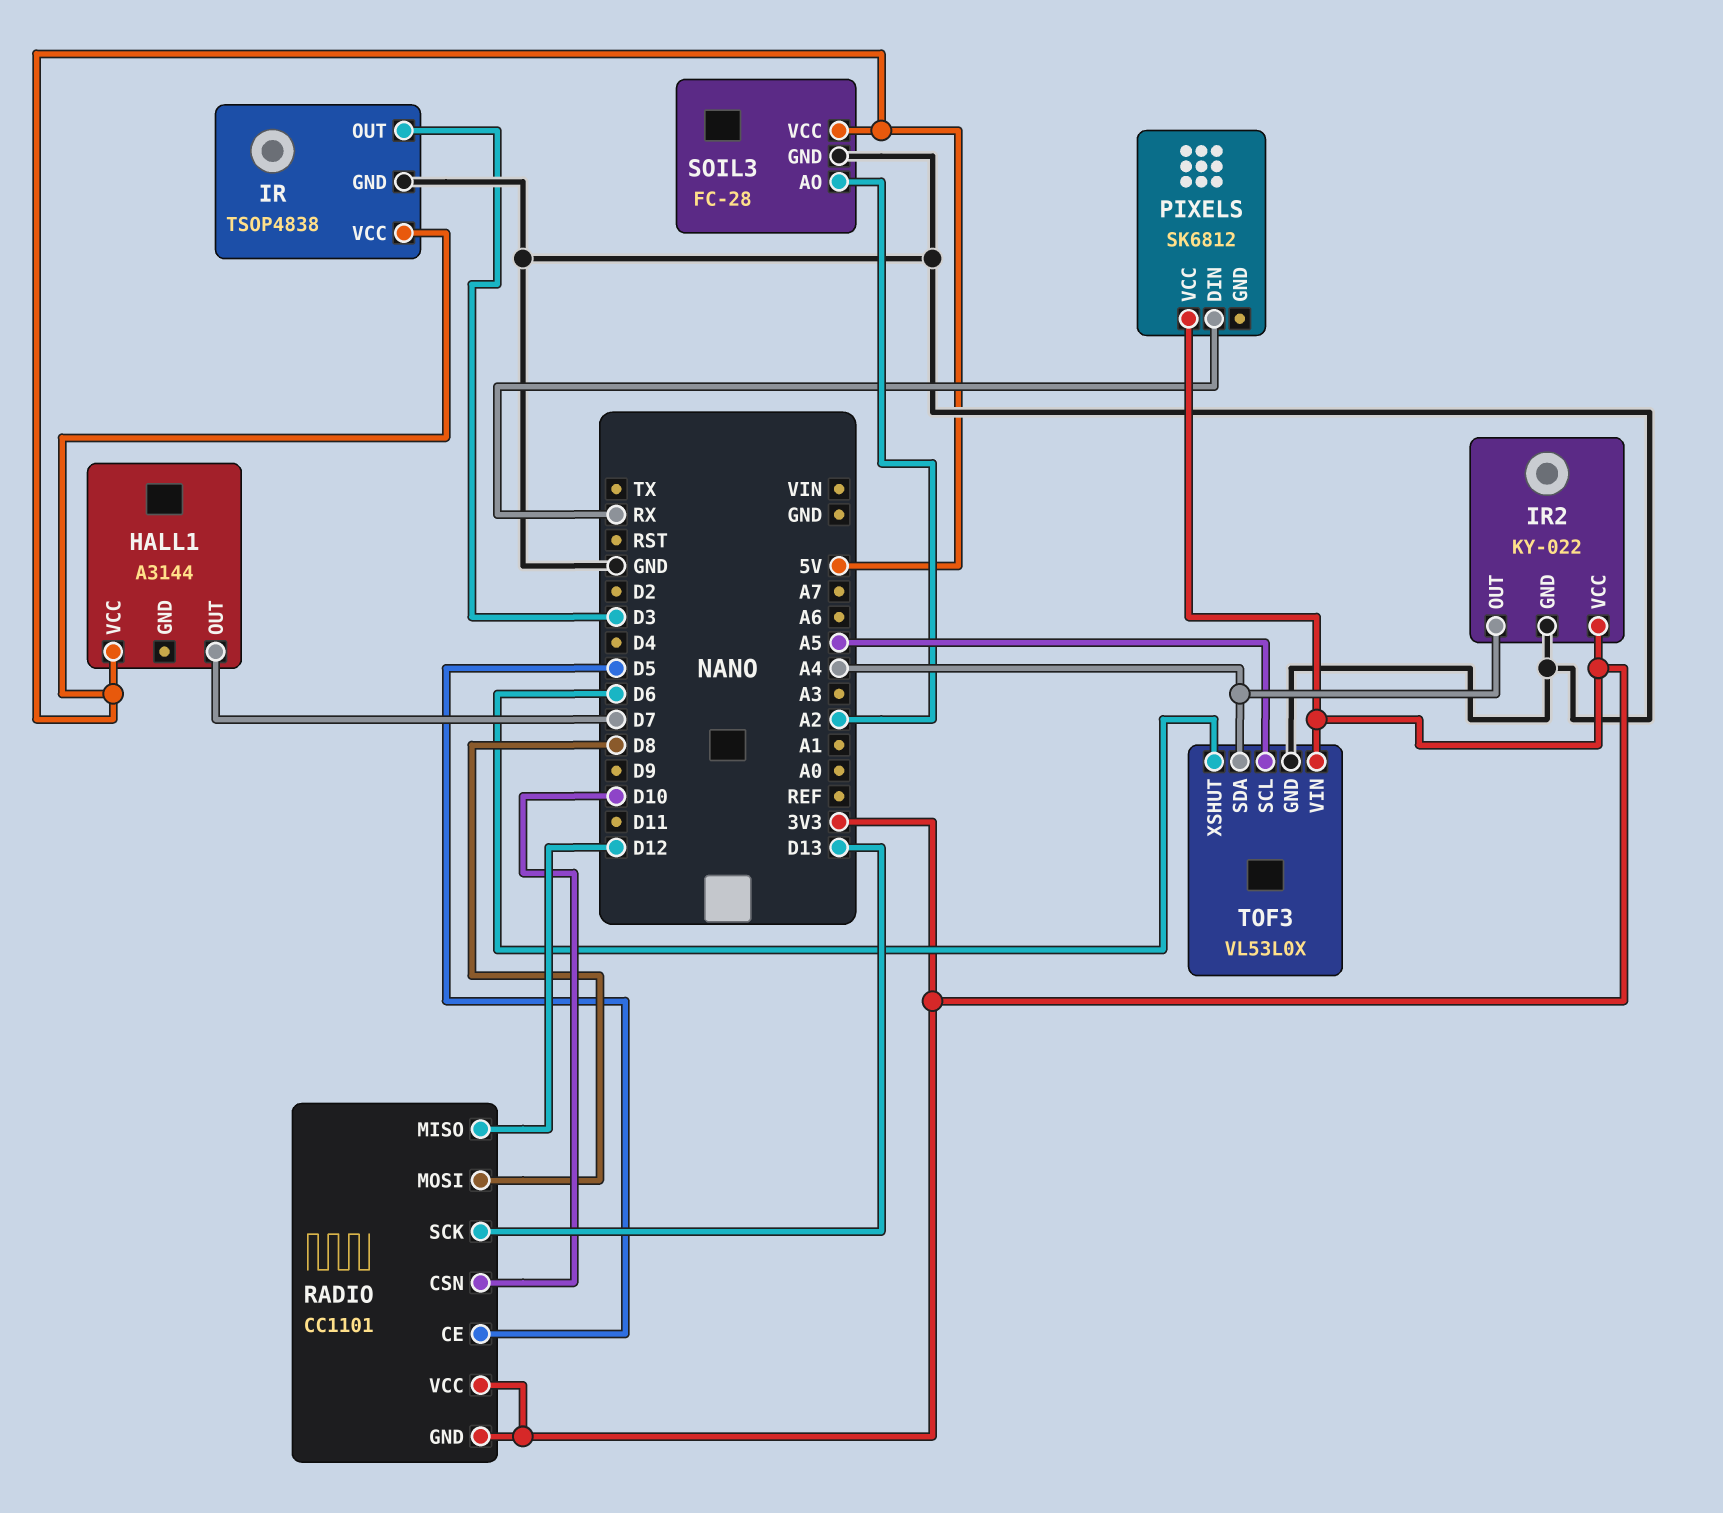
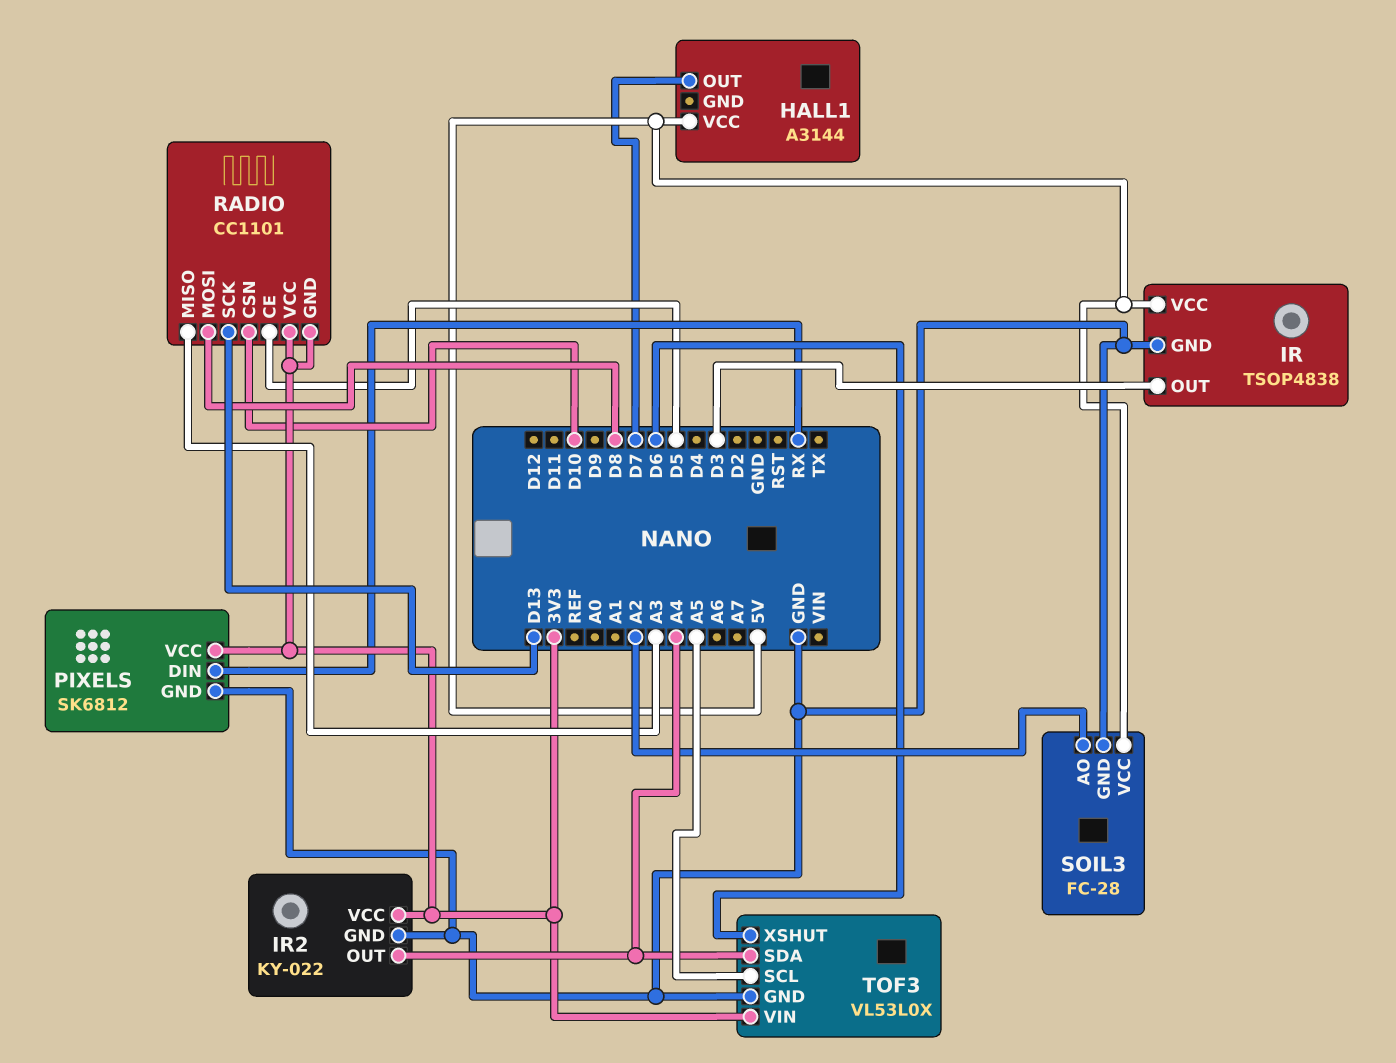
PIXELS pin GND: none -> GND
RADIO pin MISO: D12 -> A3

